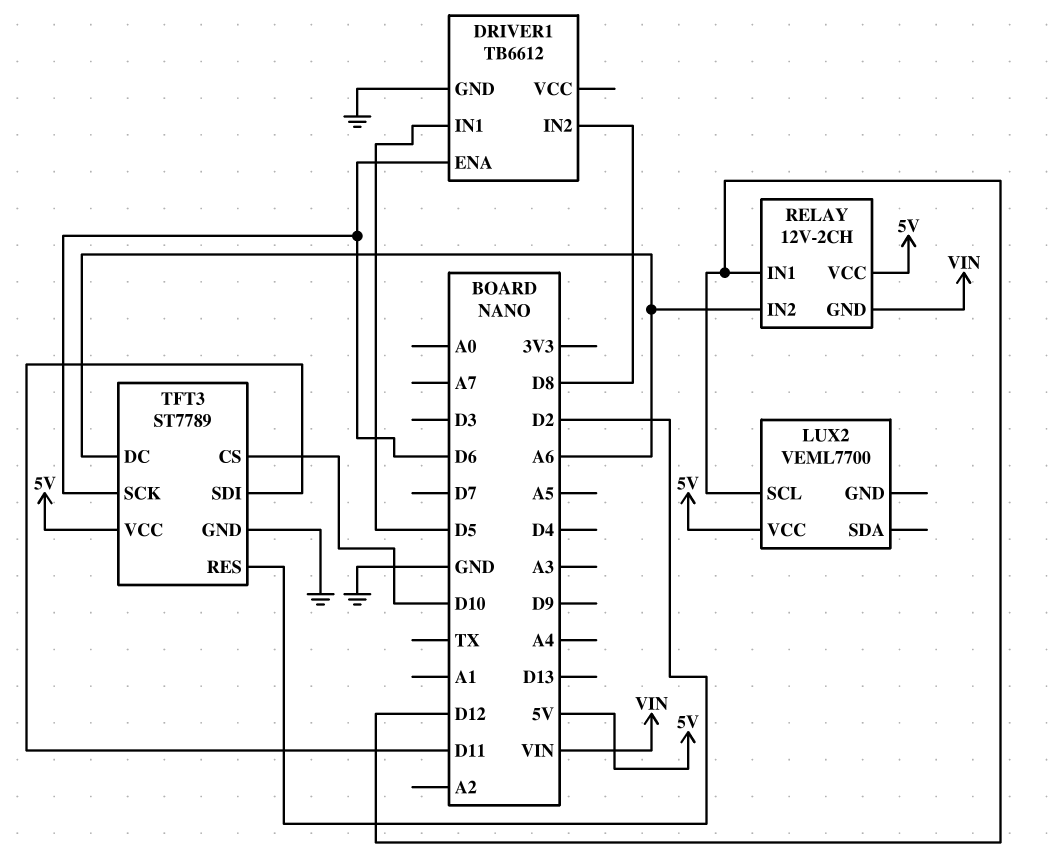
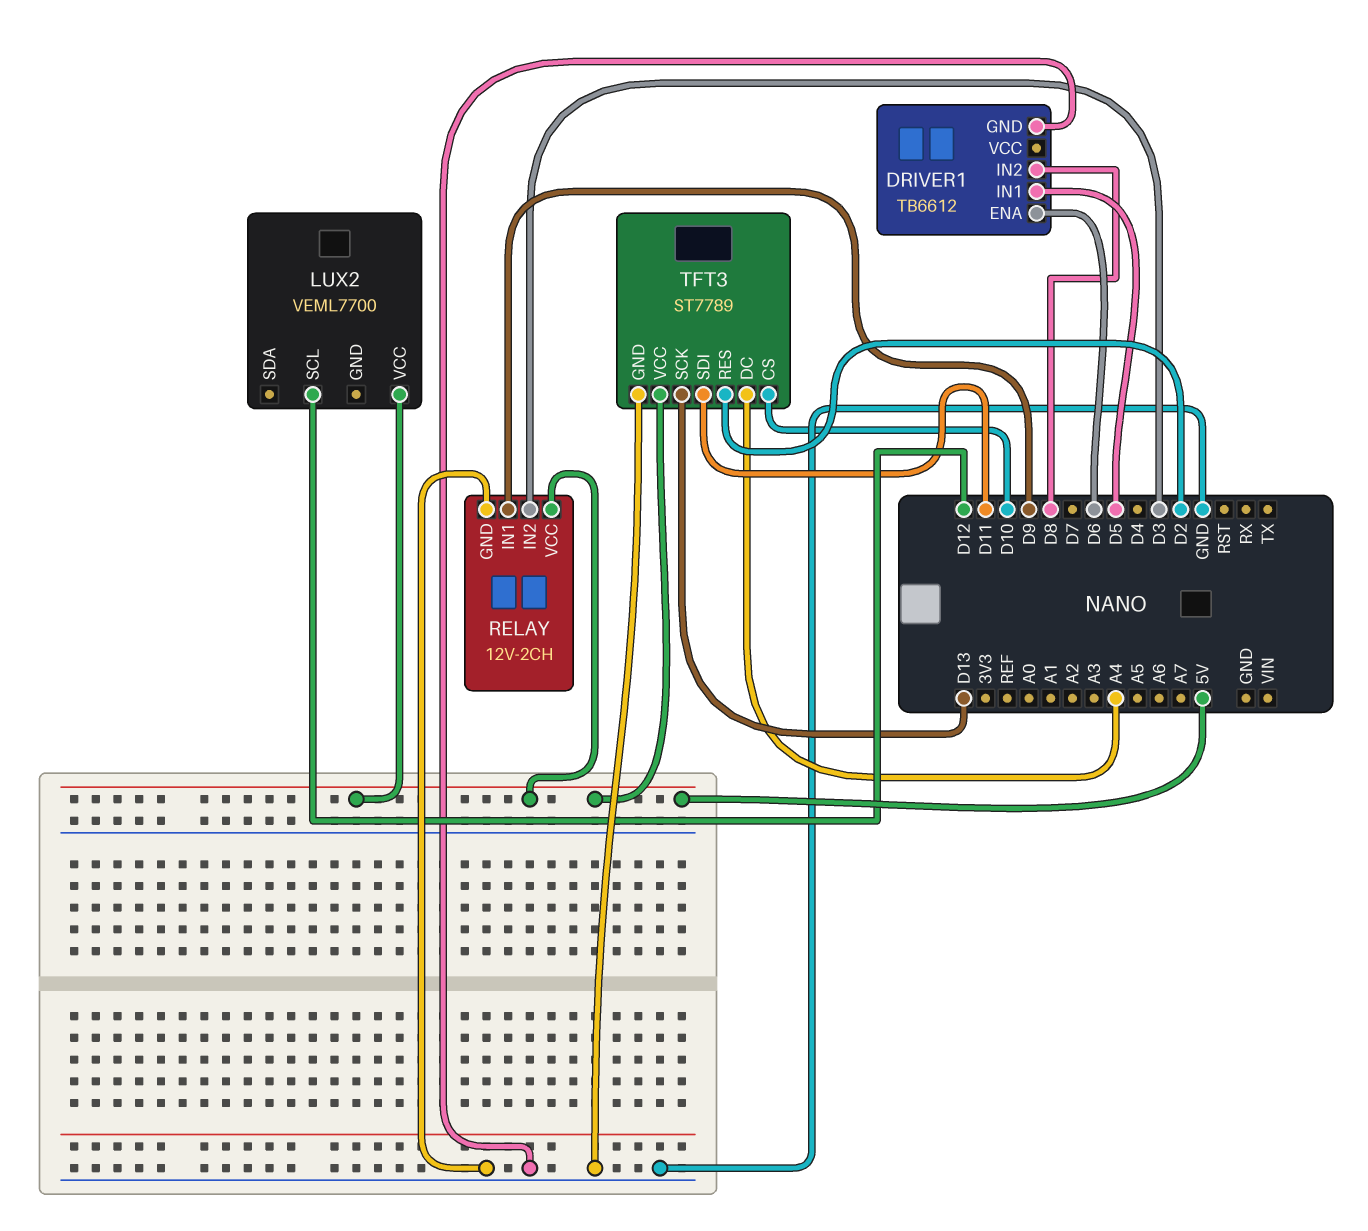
RELAY pin GND: VIN -> GND
RELAY pin IN1: D12 -> D9
RELAY pin IN2: A6 -> D3
TFT3 pin DC: A6 -> A4
TFT3 pin SCK: D6 -> D13

